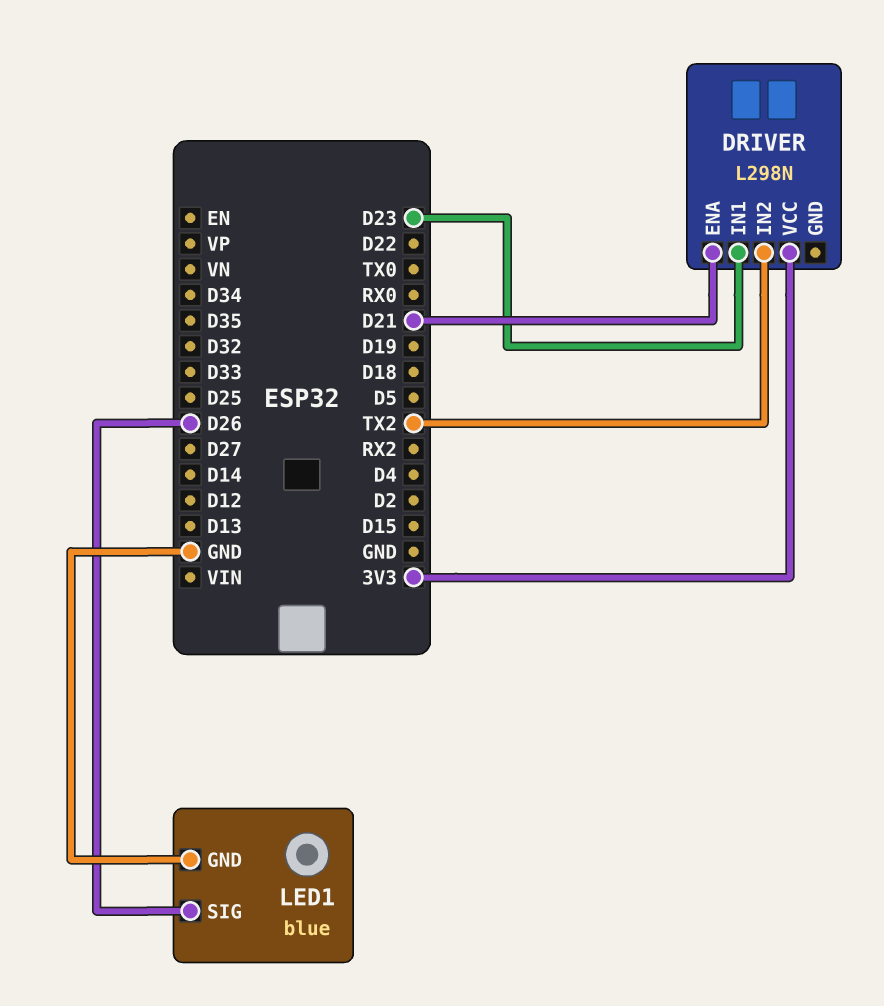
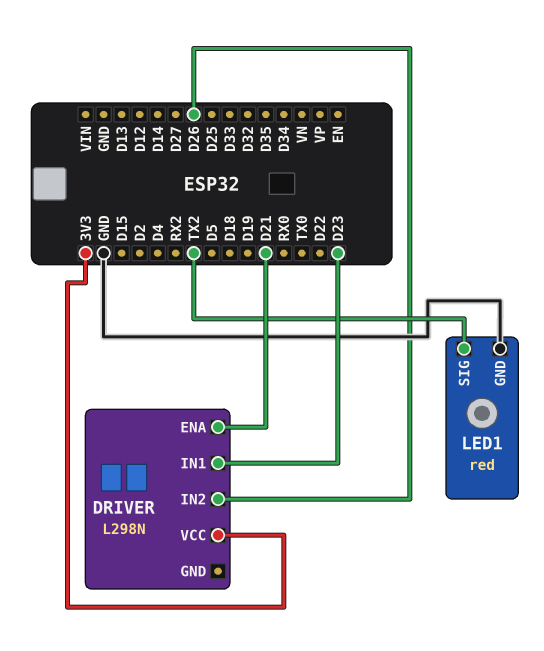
DRIVER pin IN2: TX2 -> D26
LED1: blue -> red
LED1 pin SIG: D26 -> TX2

